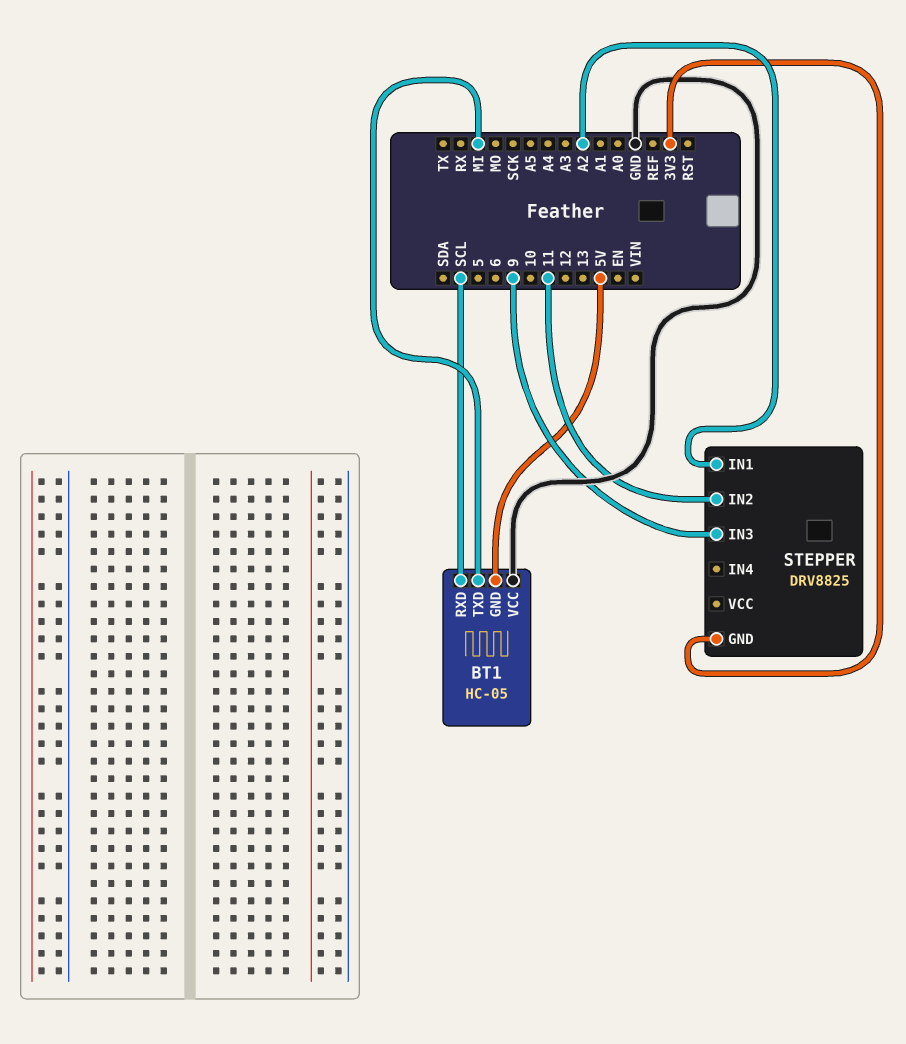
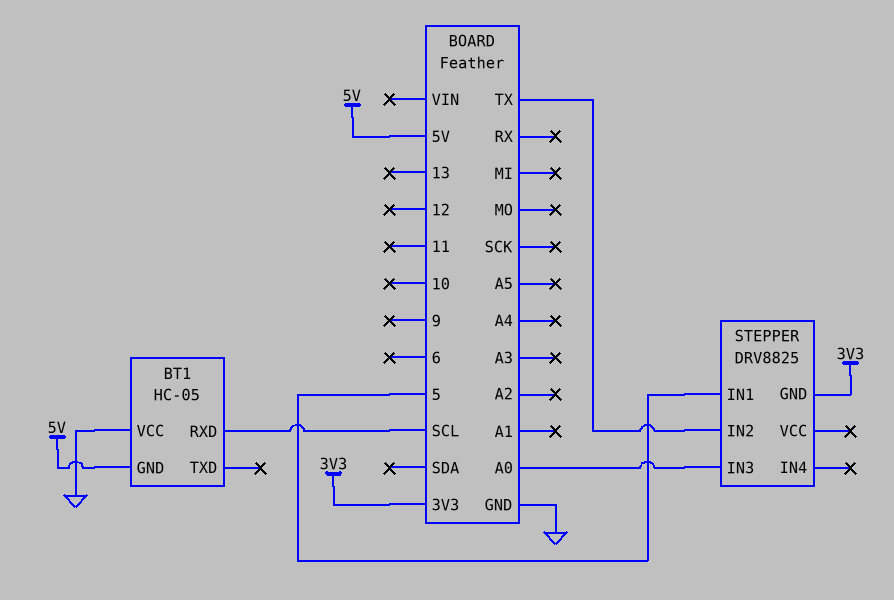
BT1 pin TXD: MI -> none
STEPPER pin IN1: A2 -> 5
STEPPER pin IN2: 11 -> TX
STEPPER pin IN3: 9 -> A0

